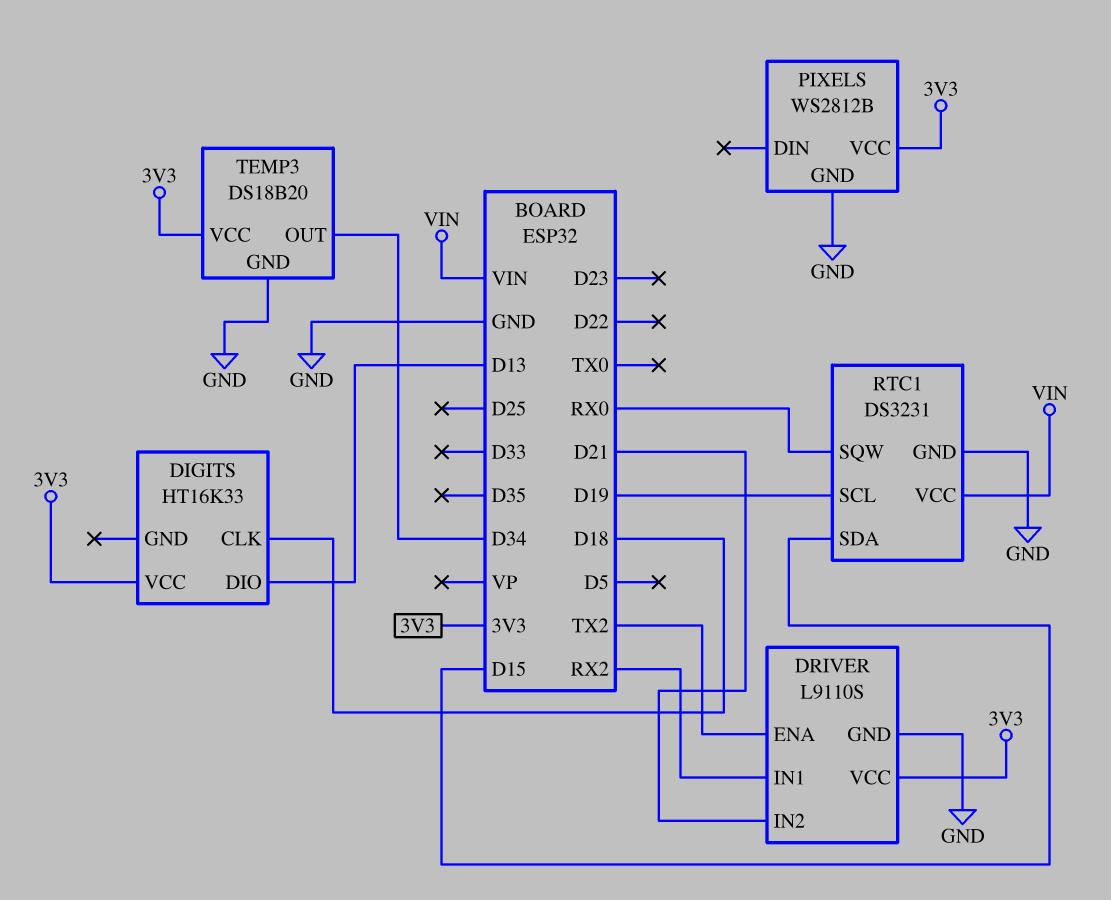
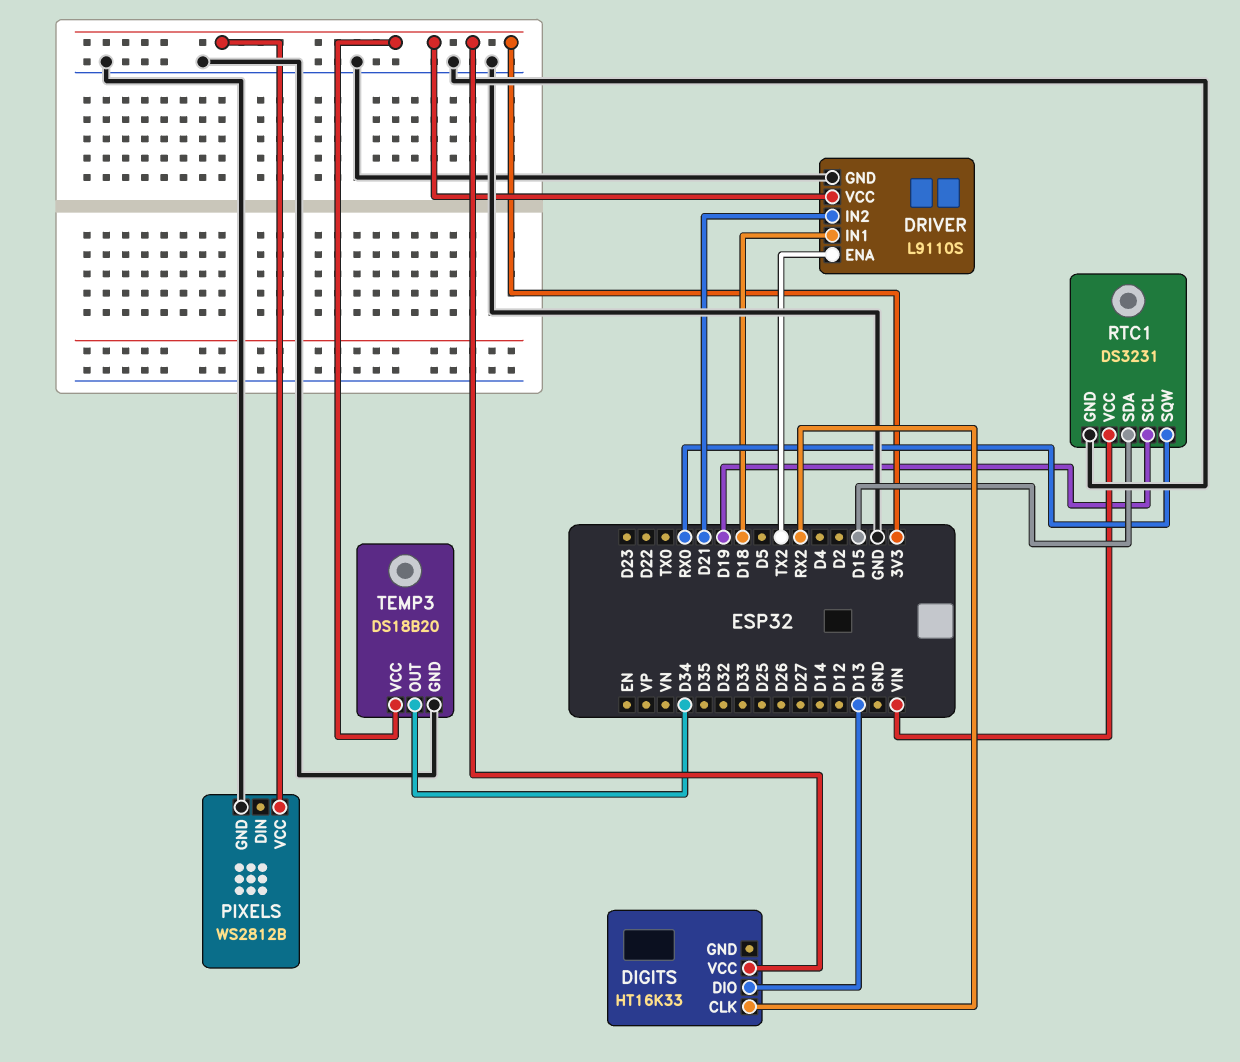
DIGITS pin CLK: D18 -> RX2
DRIVER pin IN1: RX2 -> D18

